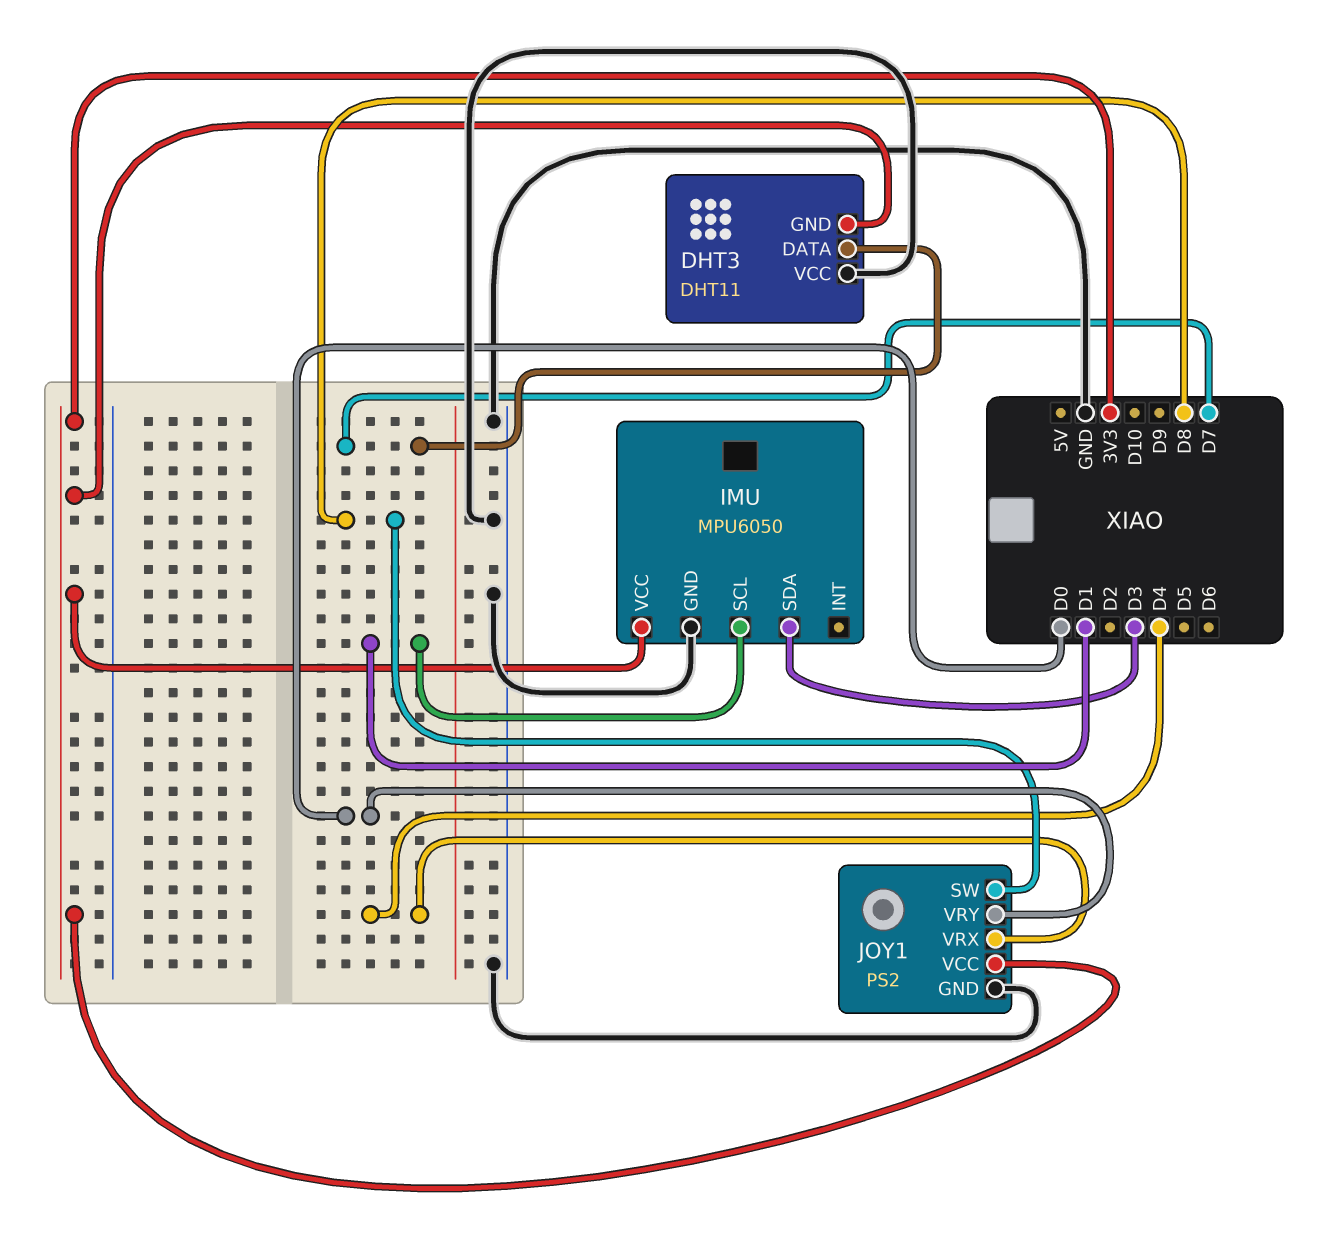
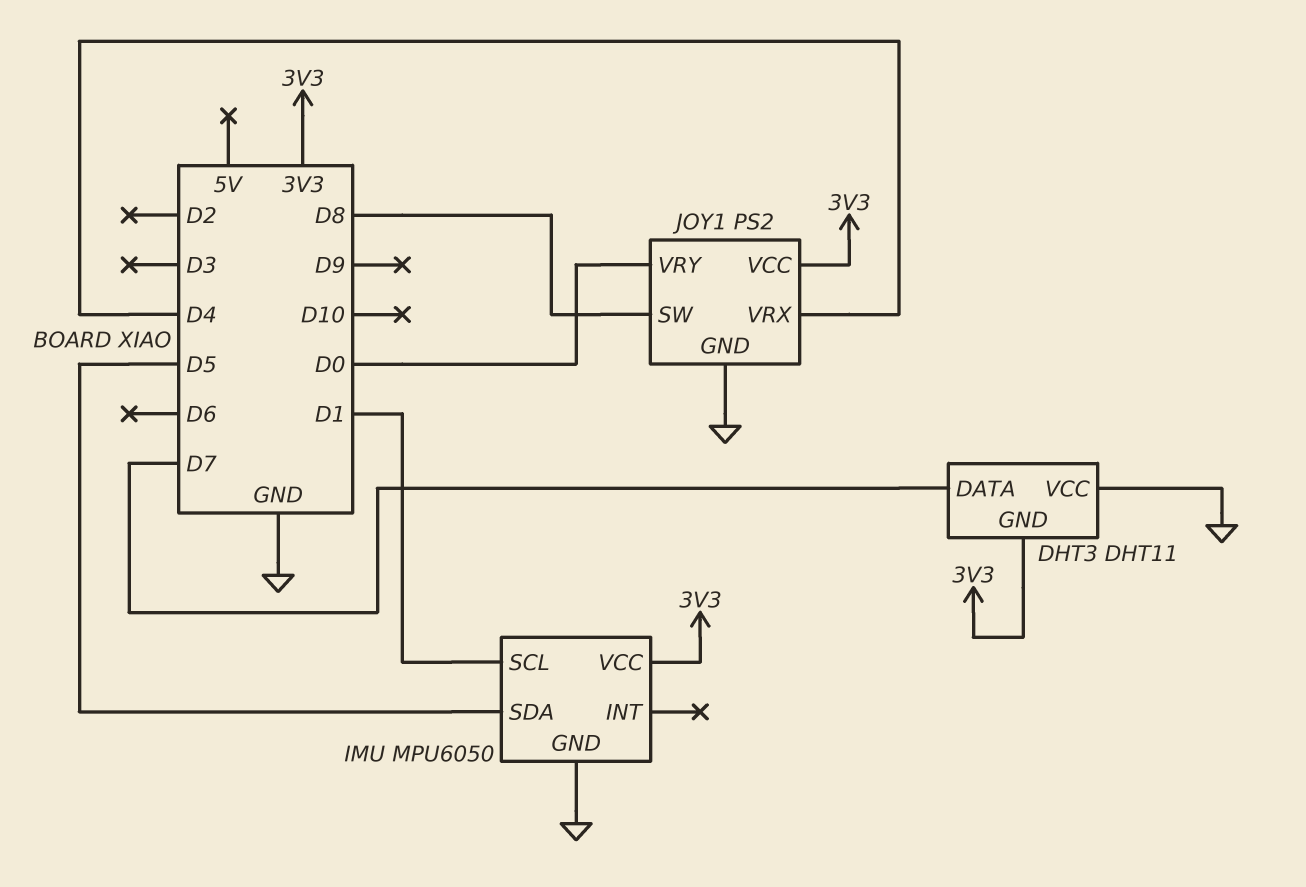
IMU pin SDA: D3 -> D5

